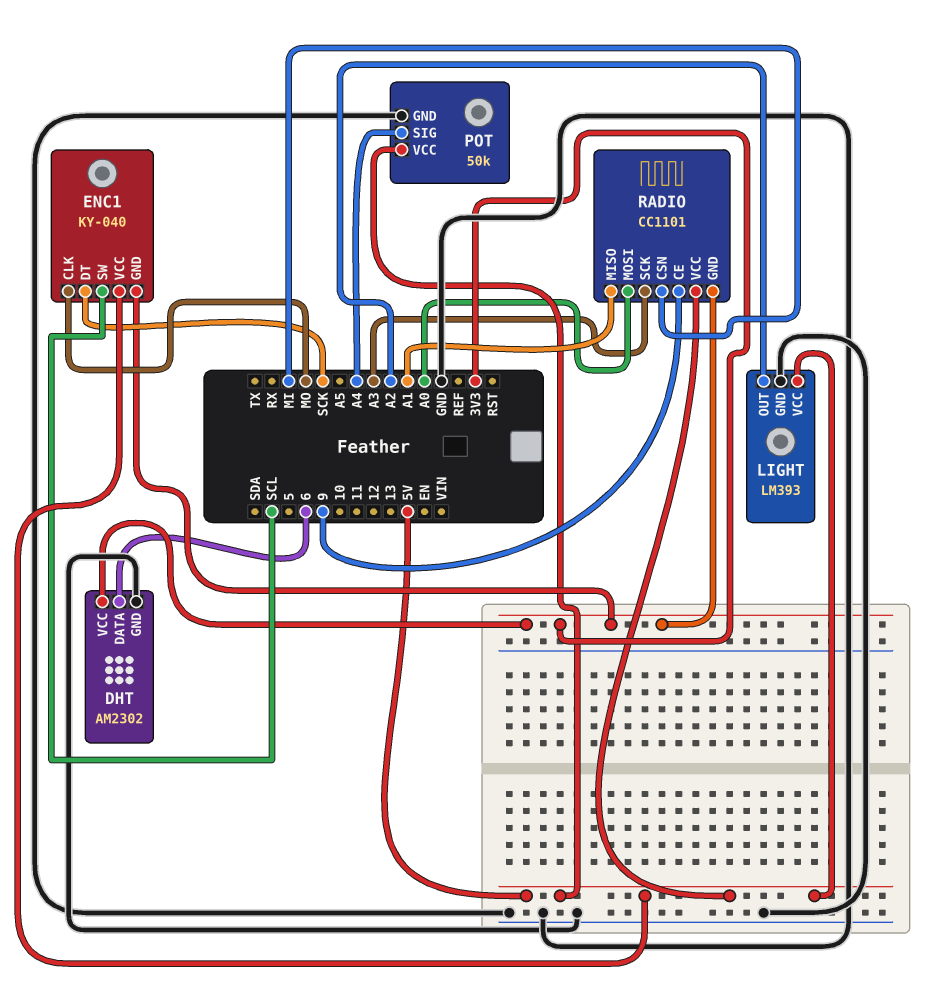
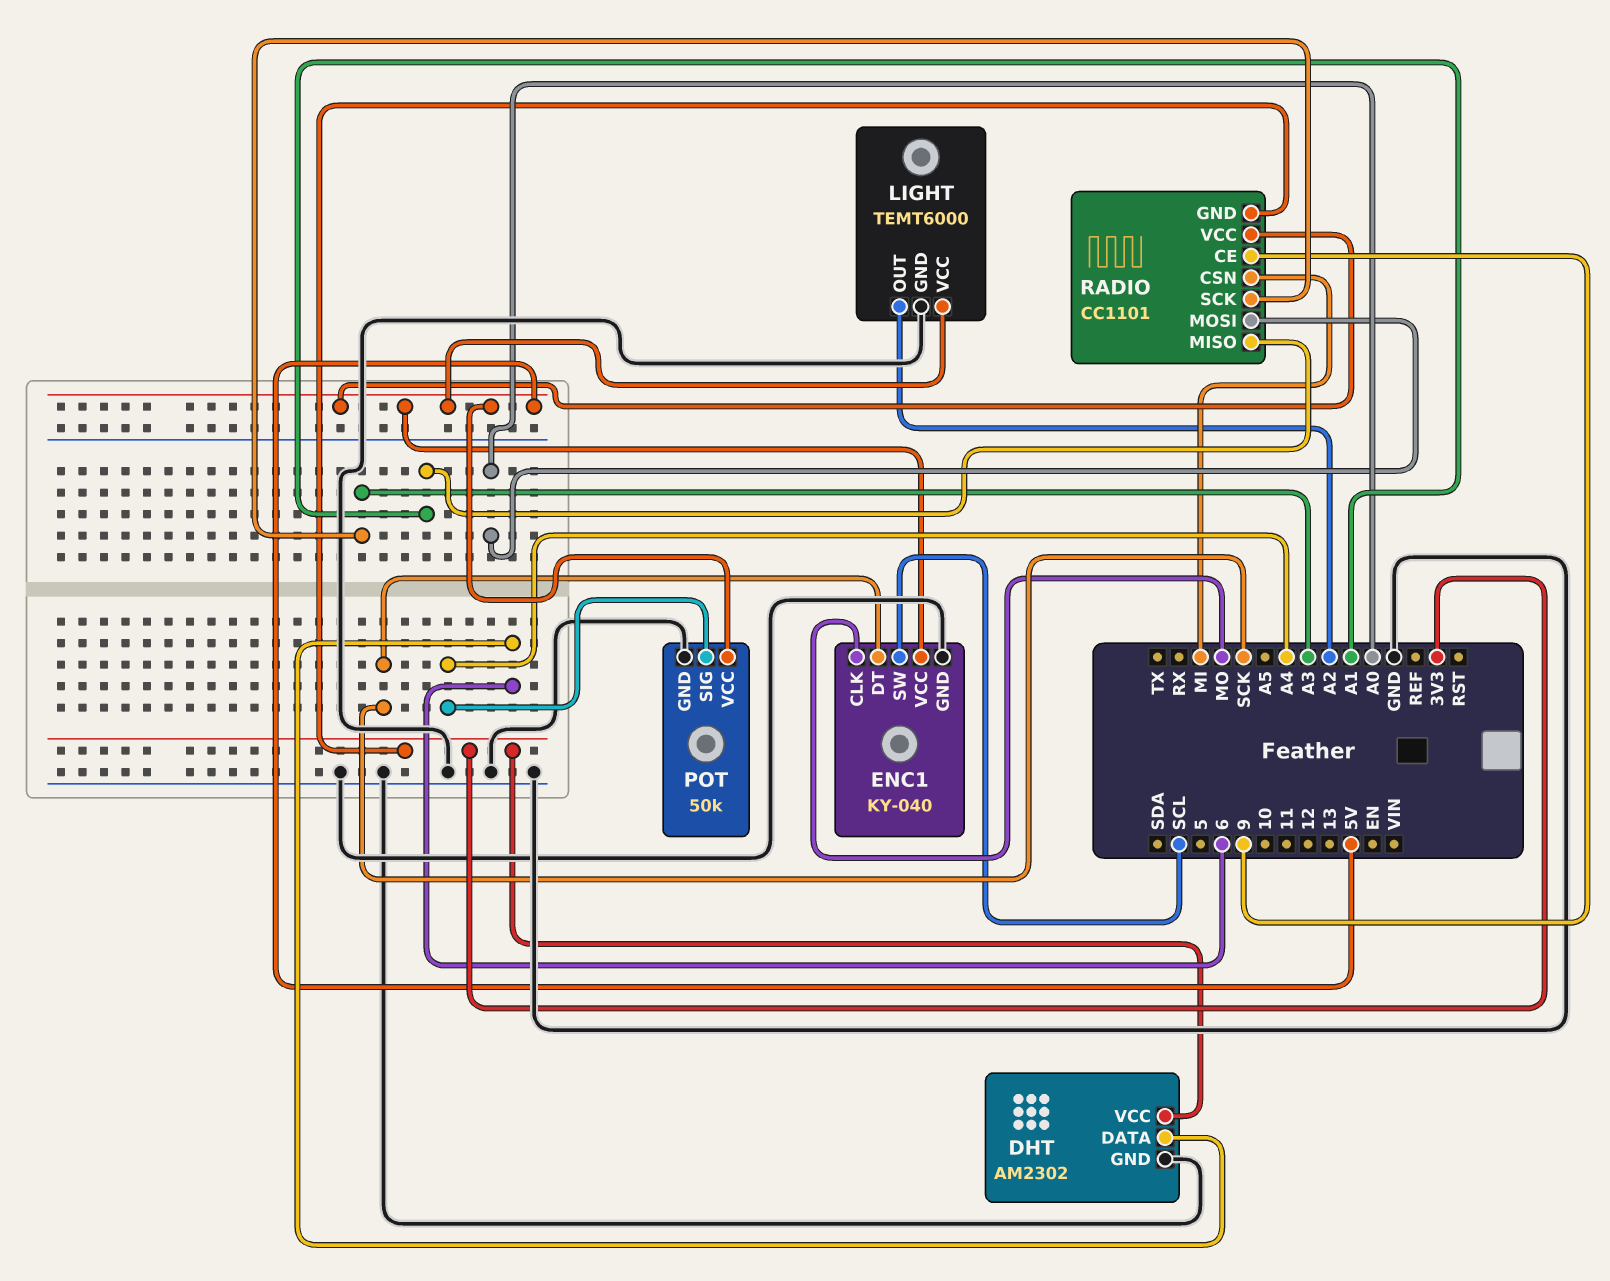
ENC1 pin GND: 3V3 -> GND
LIGHT: LM393 -> TEMT6000

